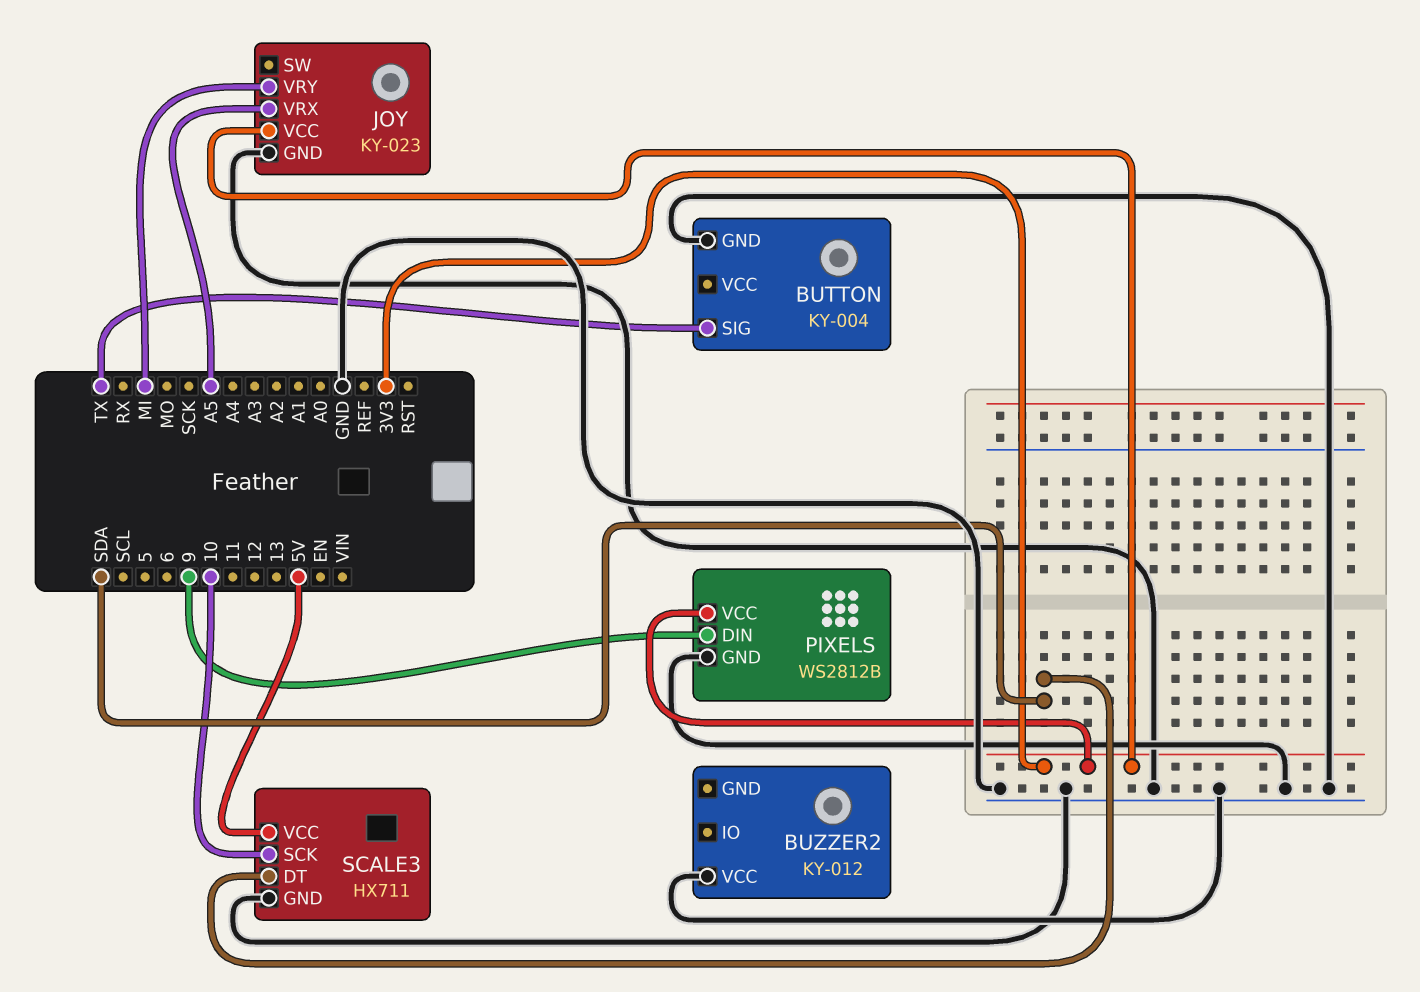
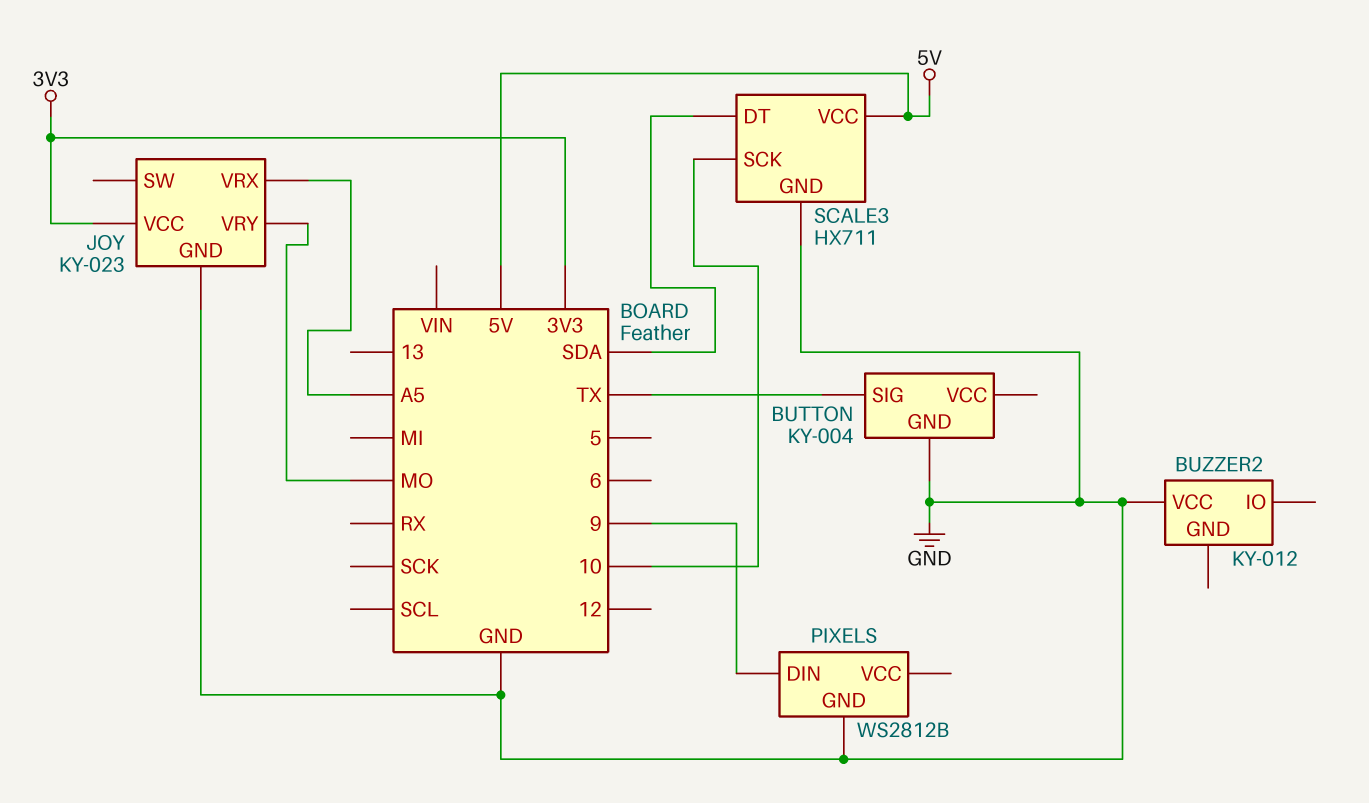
JOY pin VRY: MI -> MO
PIXELS pin VCC: 3V3 -> none

